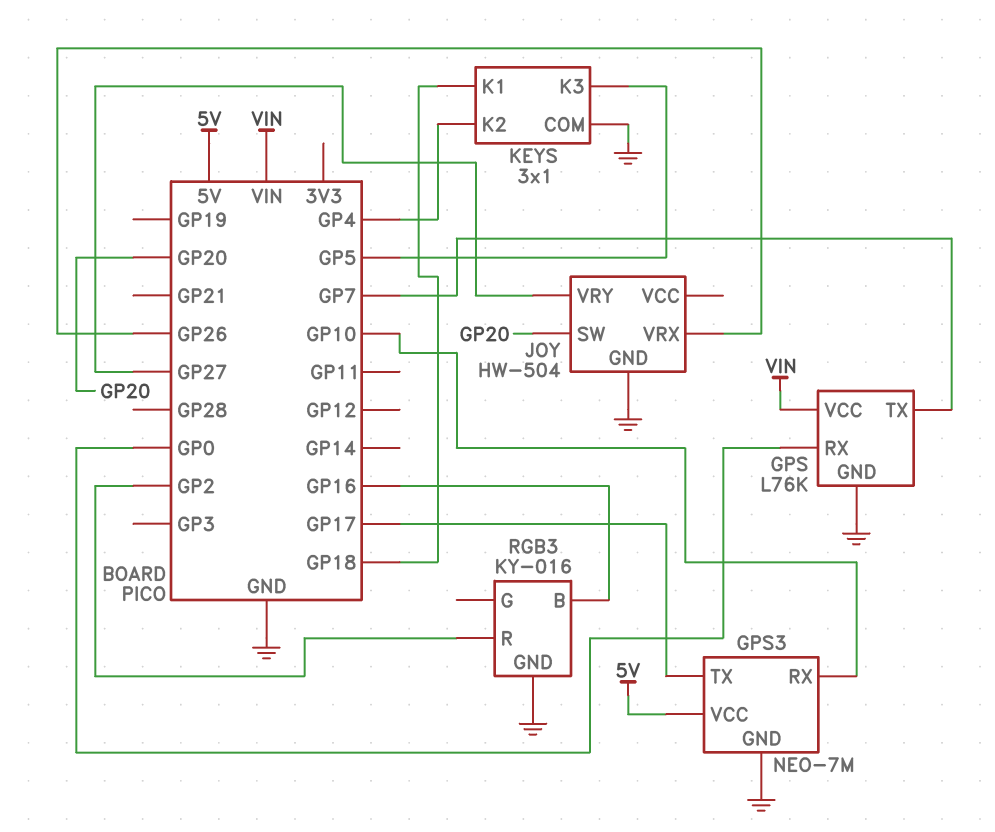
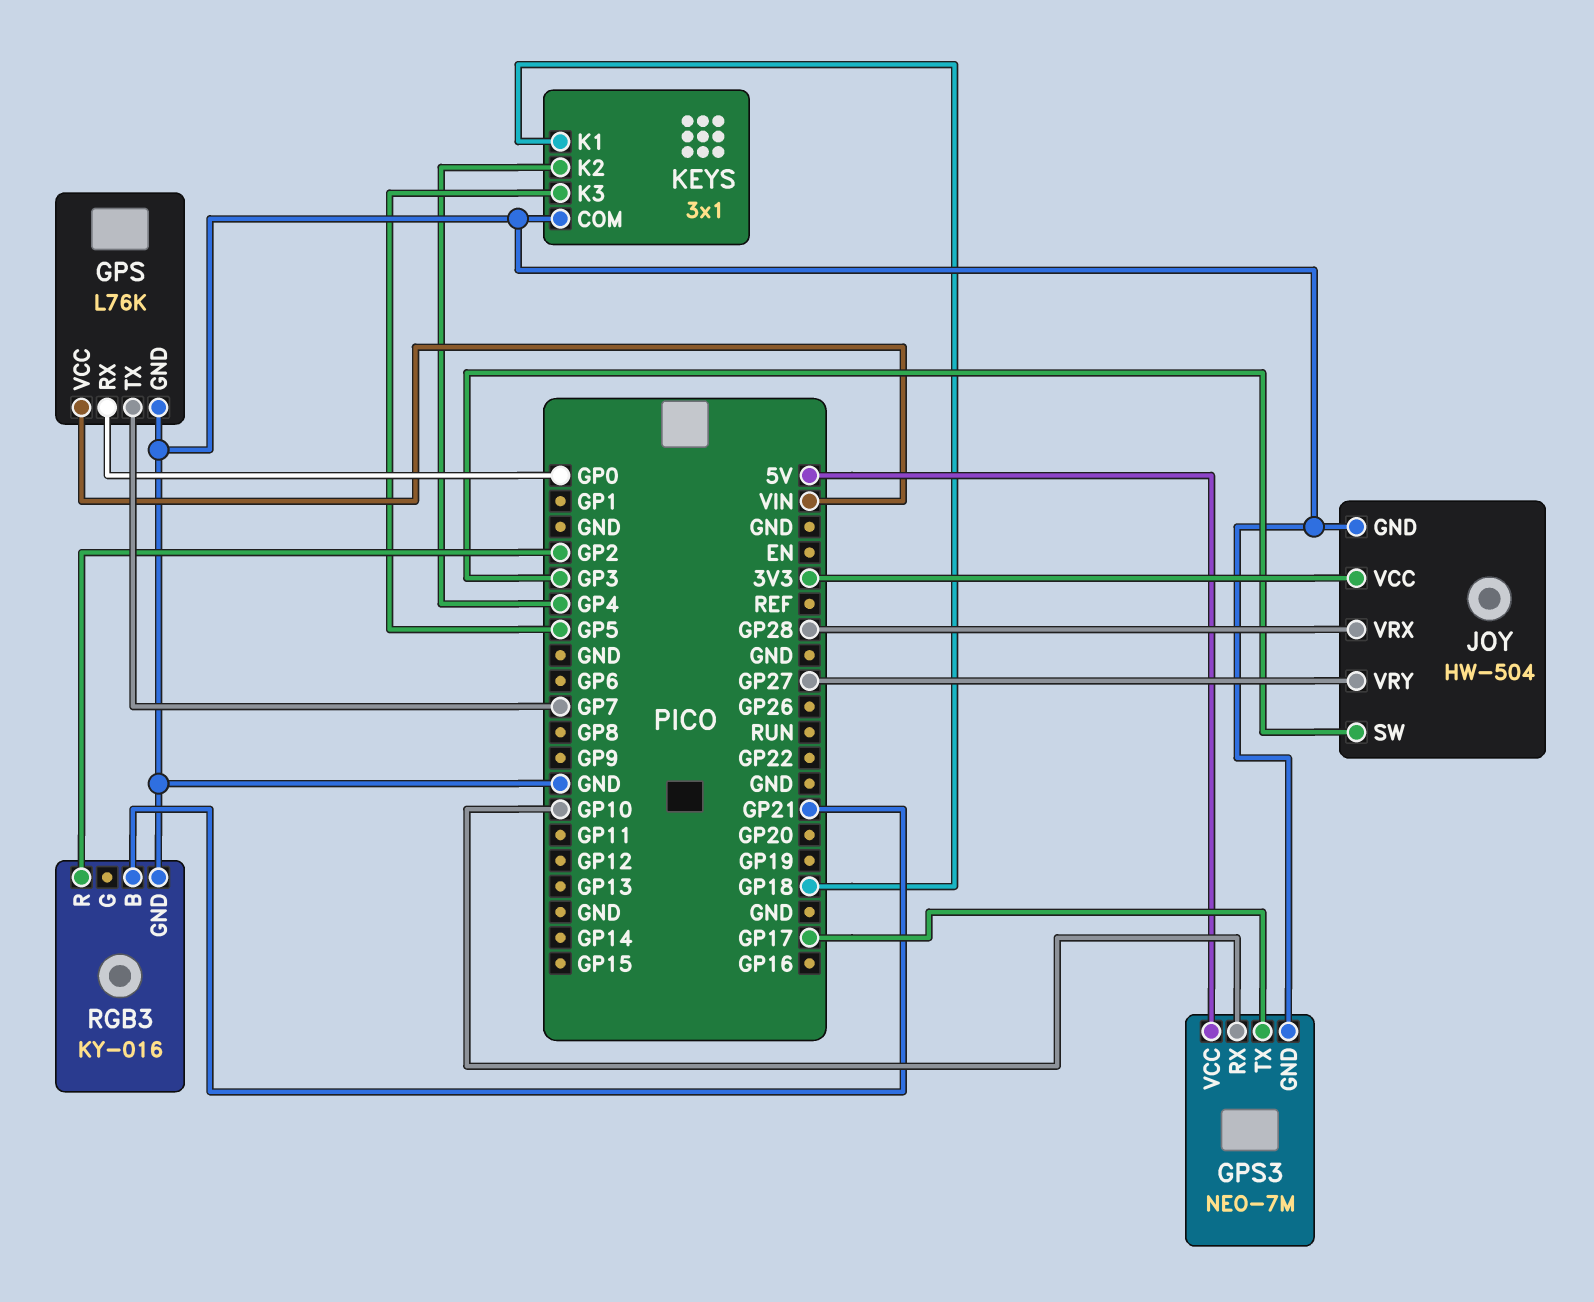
JOY pin SW: GP20 -> GP3
JOY pin VCC: none -> 3V3
JOY pin VRX: GP26 -> GP28
RGB3 pin B: GP16 -> GP21

